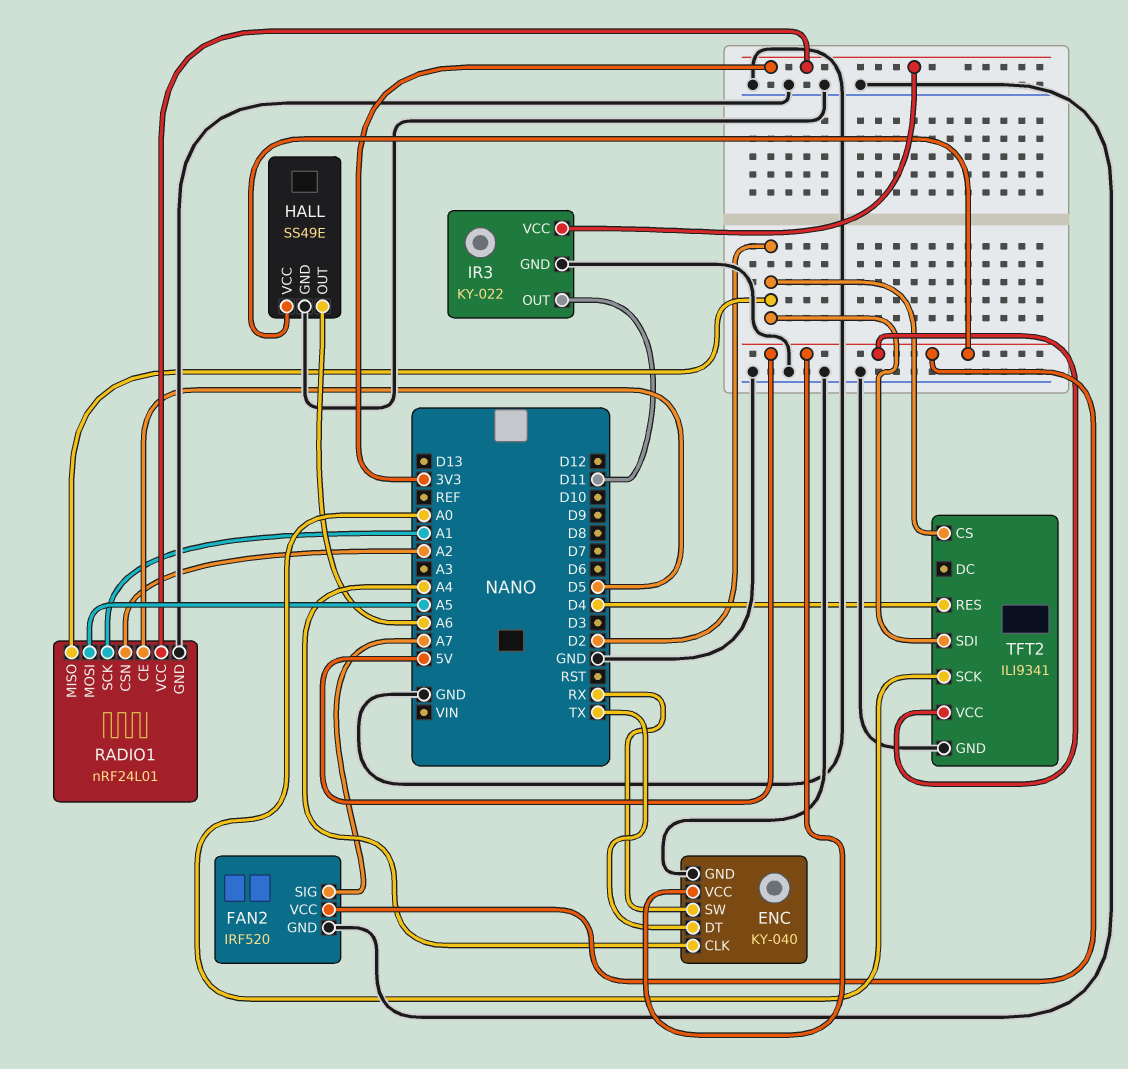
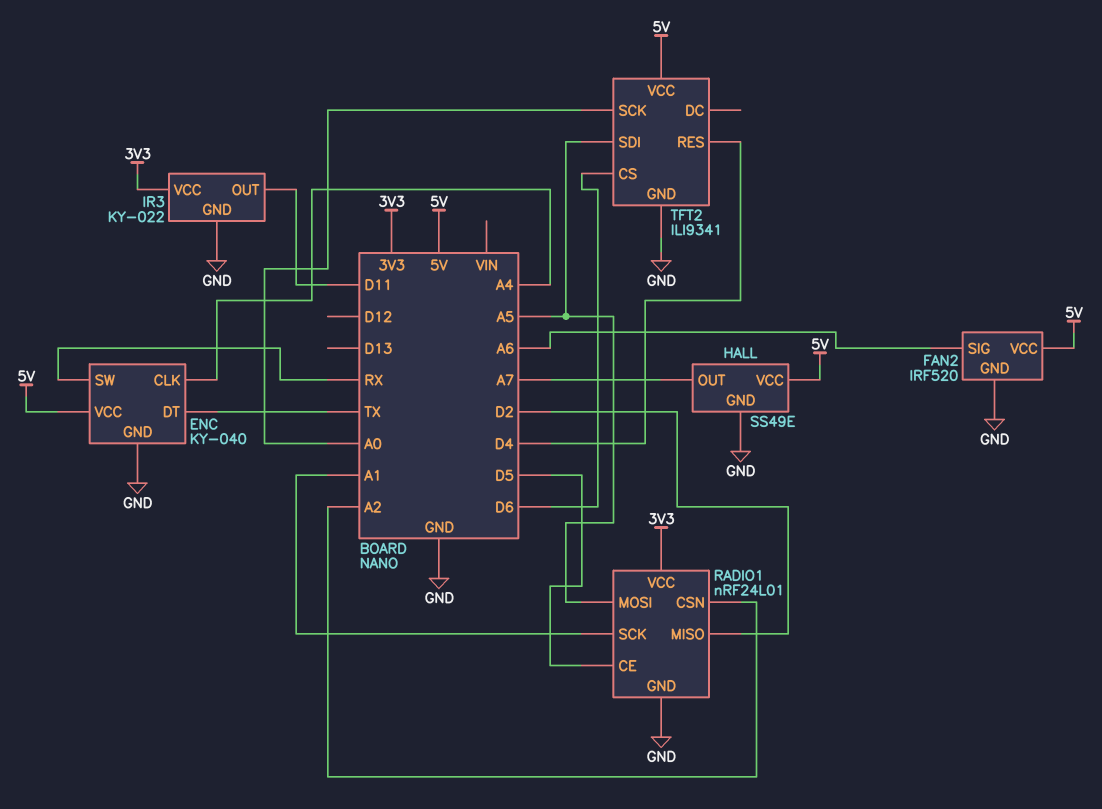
FAN2 pin SIG: A7 -> A6
HALL pin OUT: A6 -> A7
TFT2 pin CS: D2 -> D6
TFT2 pin SDI: D2 -> A5

